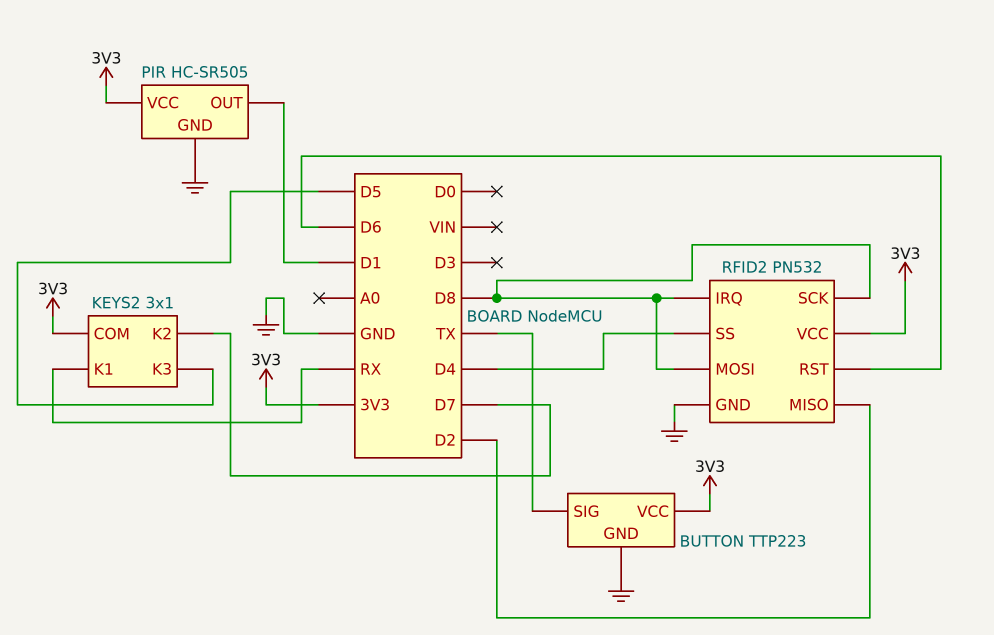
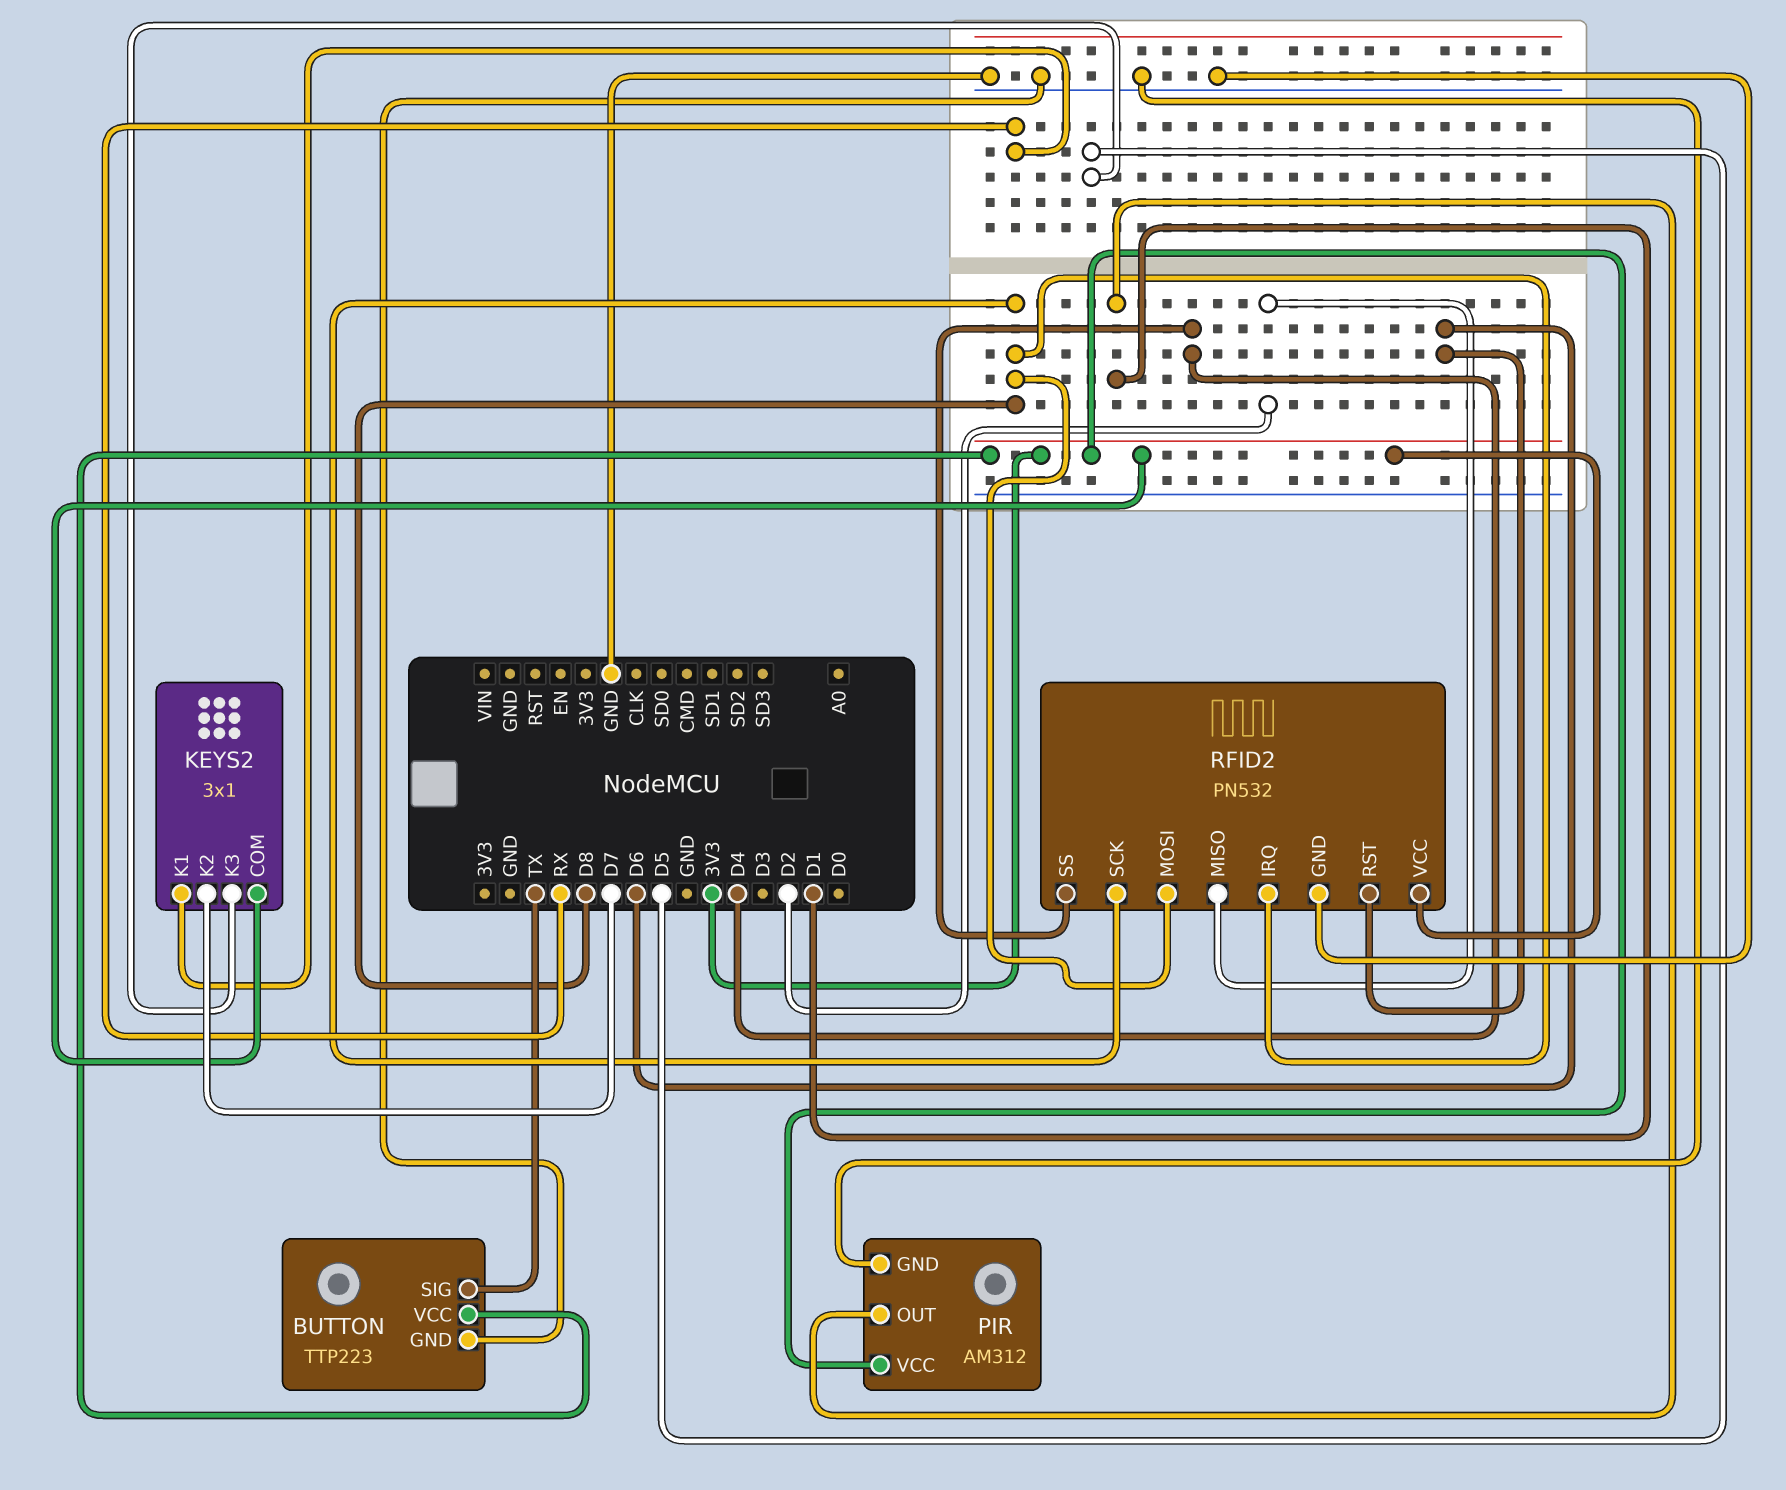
PIR: HC-SR505 -> AM312

